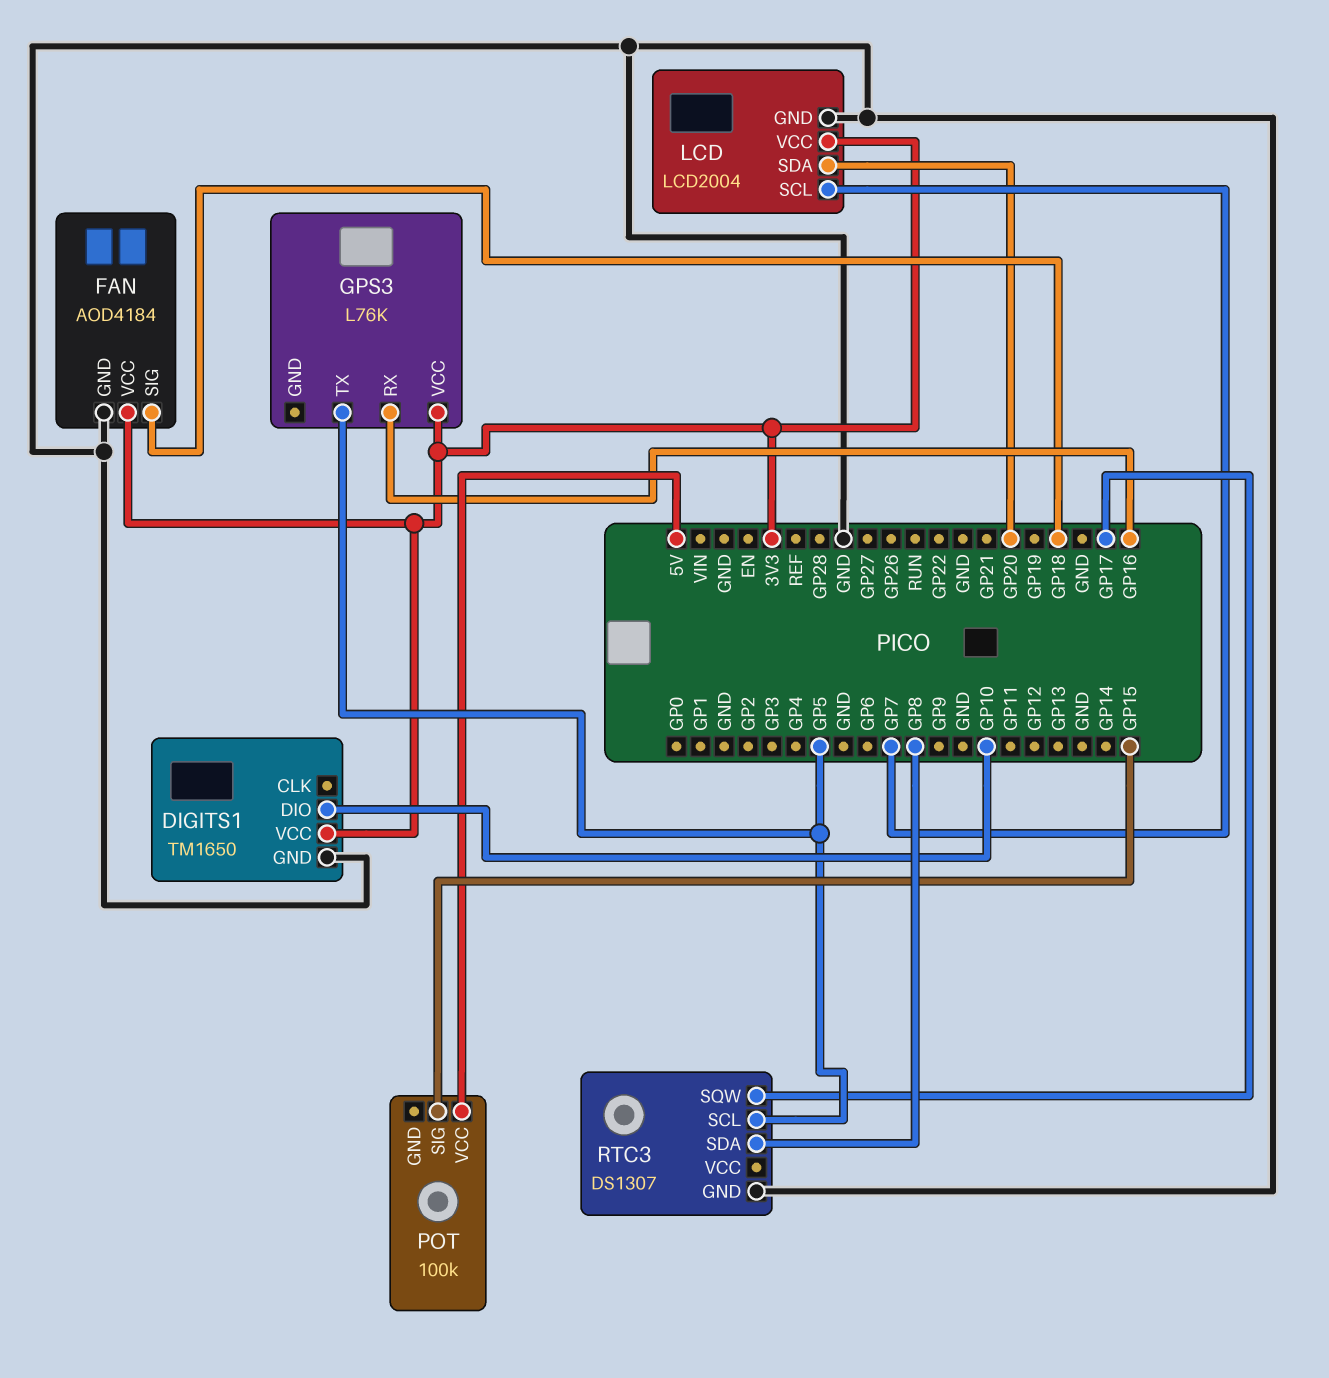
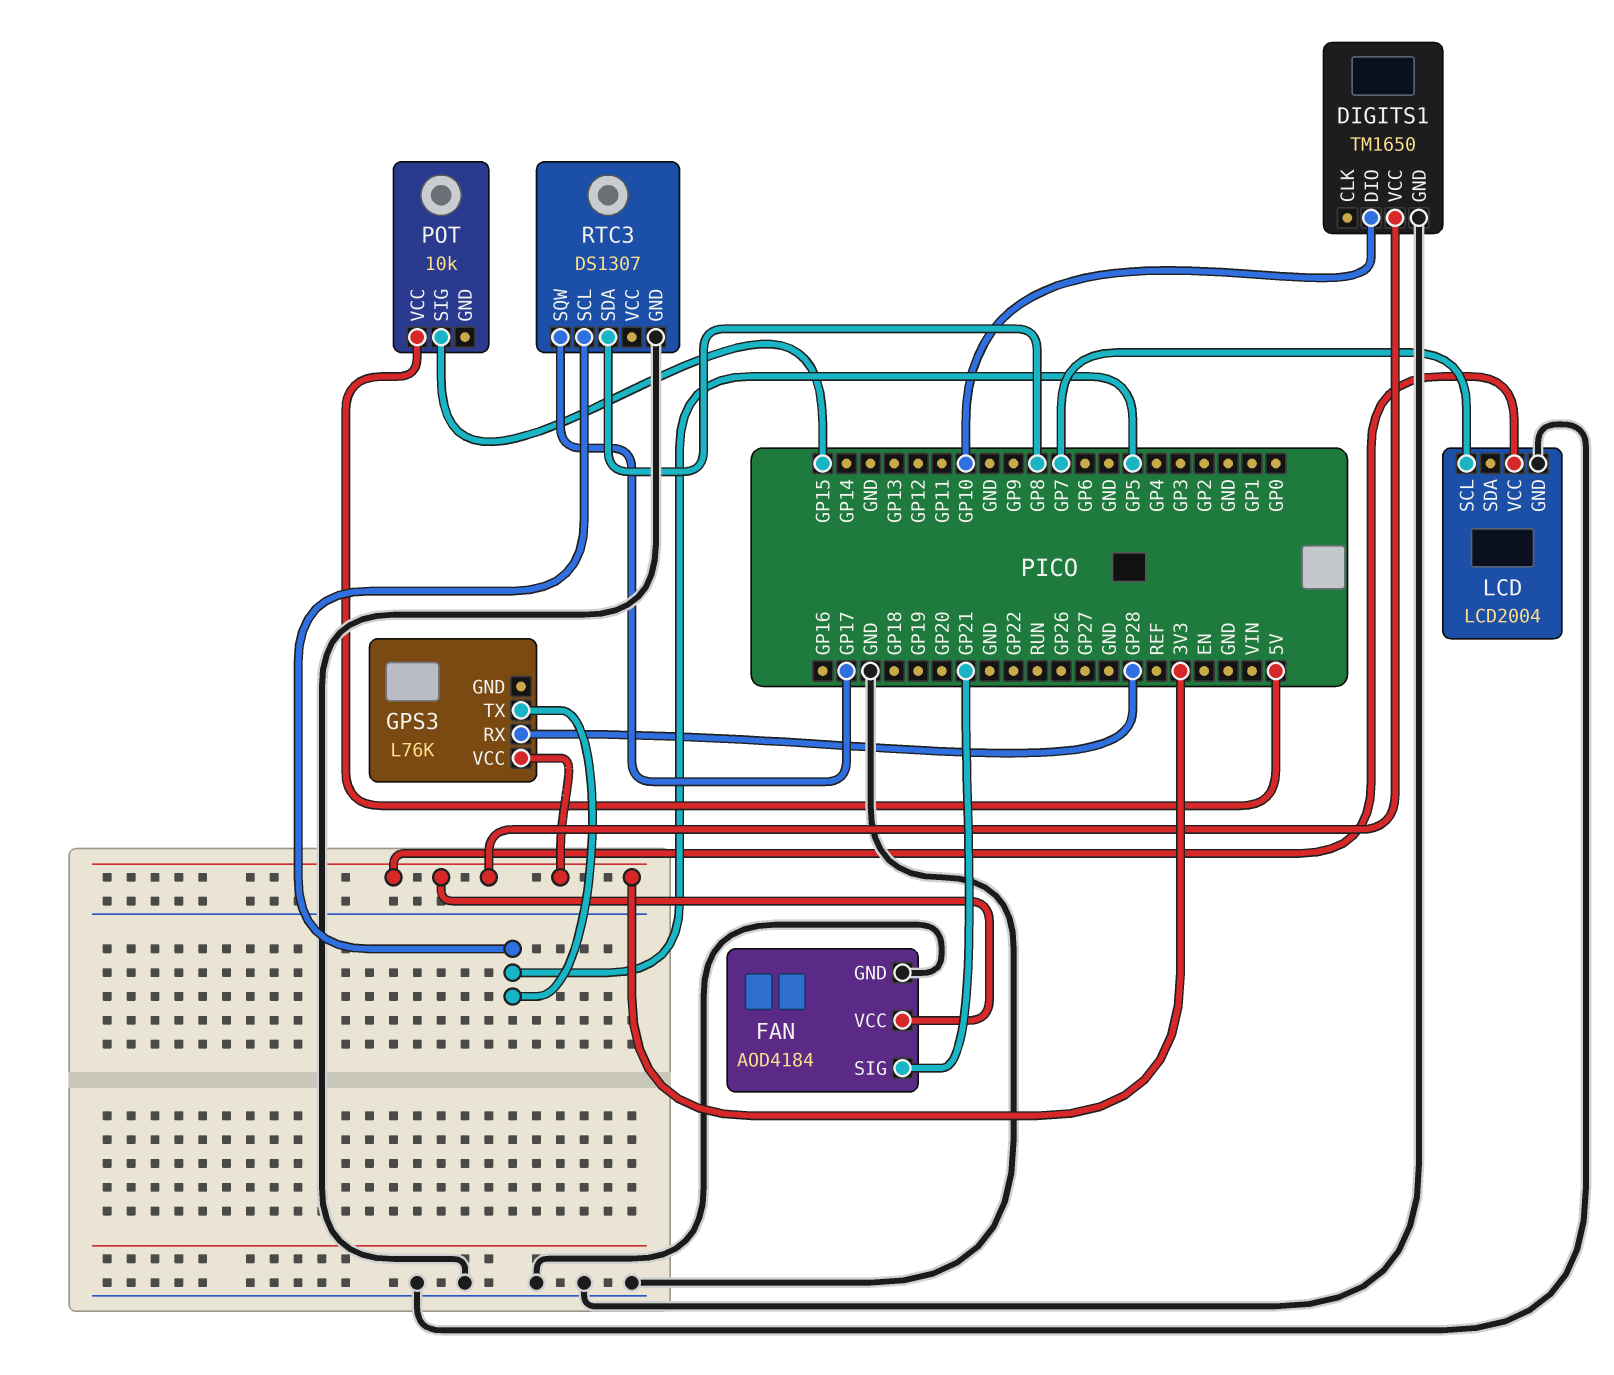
FAN pin SIG: GP18 -> GP21
GPS3 pin RX: GP16 -> GP28
LCD pin SDA: GP20 -> none
POT: 100k -> 10k

